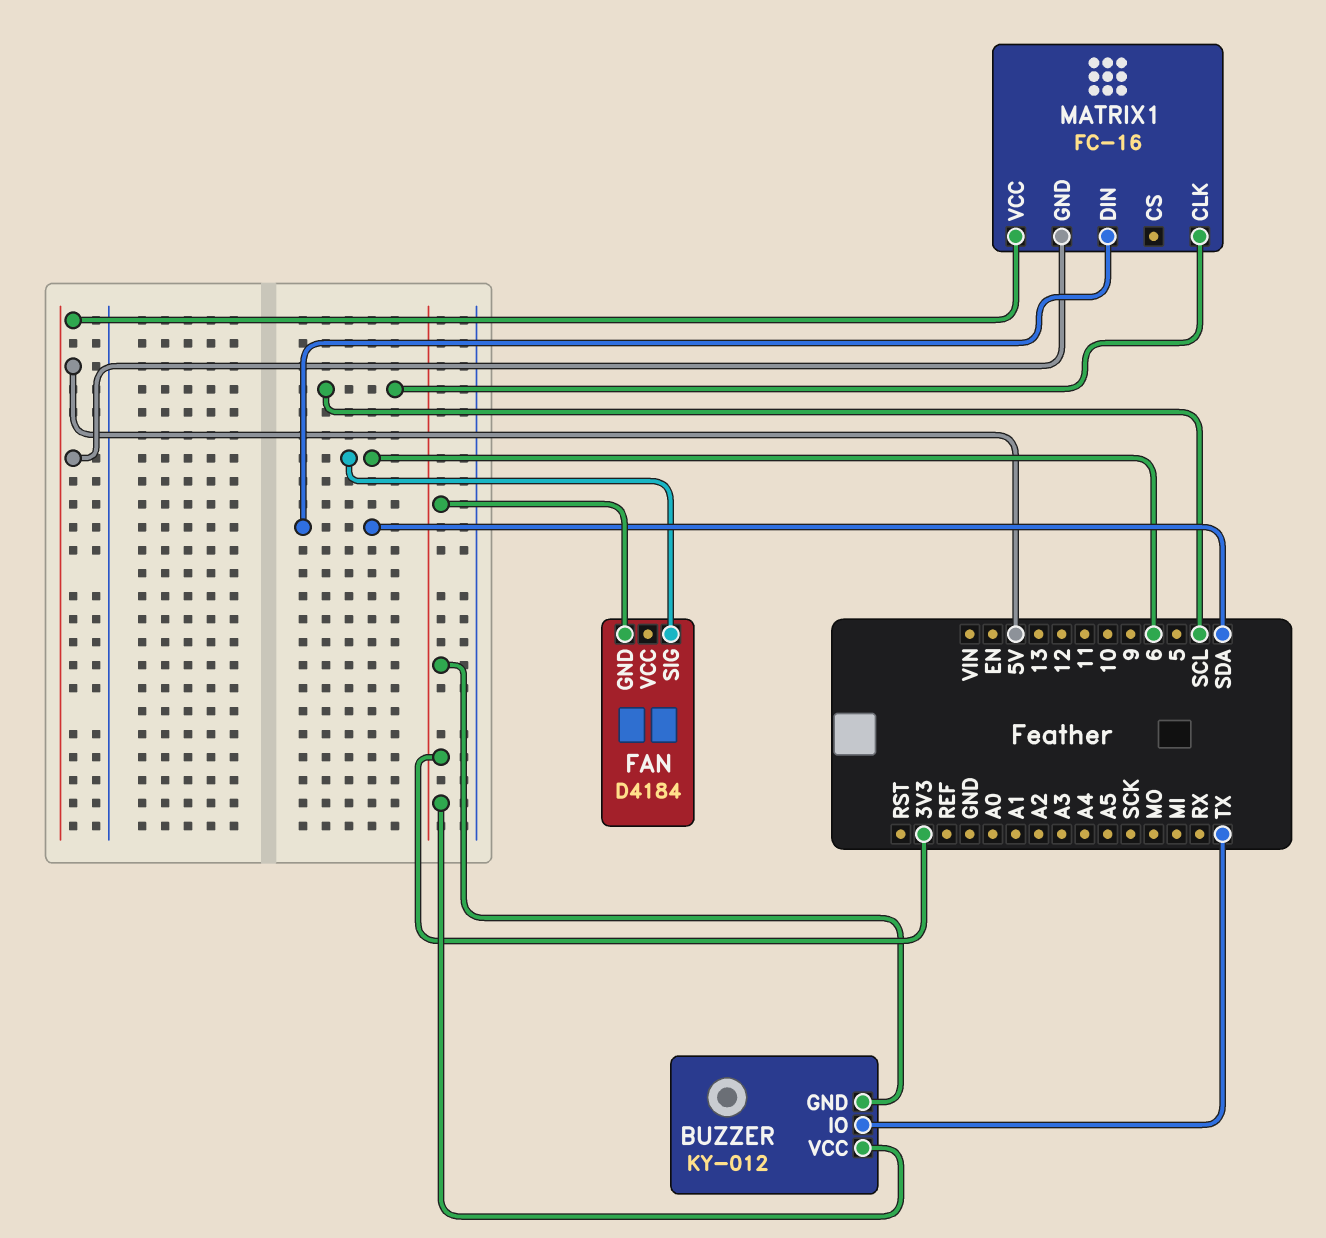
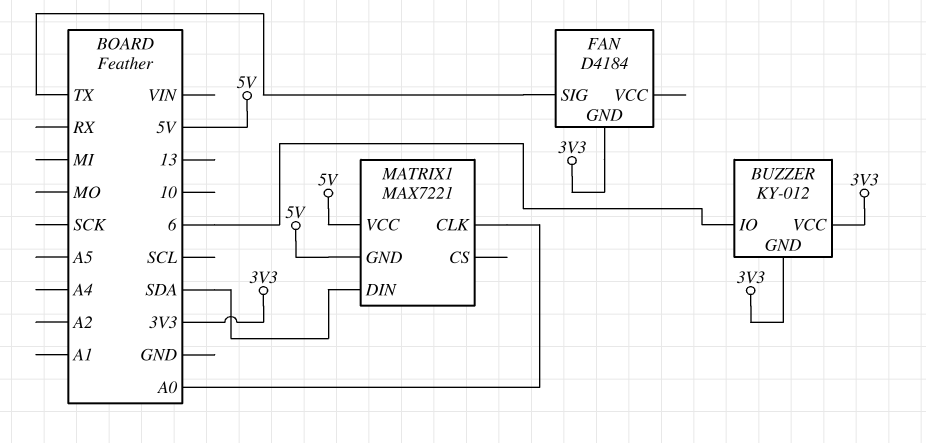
BUZZER pin IO: TX -> 6
FAN pin SIG: 6 -> TX
MATRIX1: FC-16 -> MAX7221
MATRIX1 pin CLK: SCL -> A0

